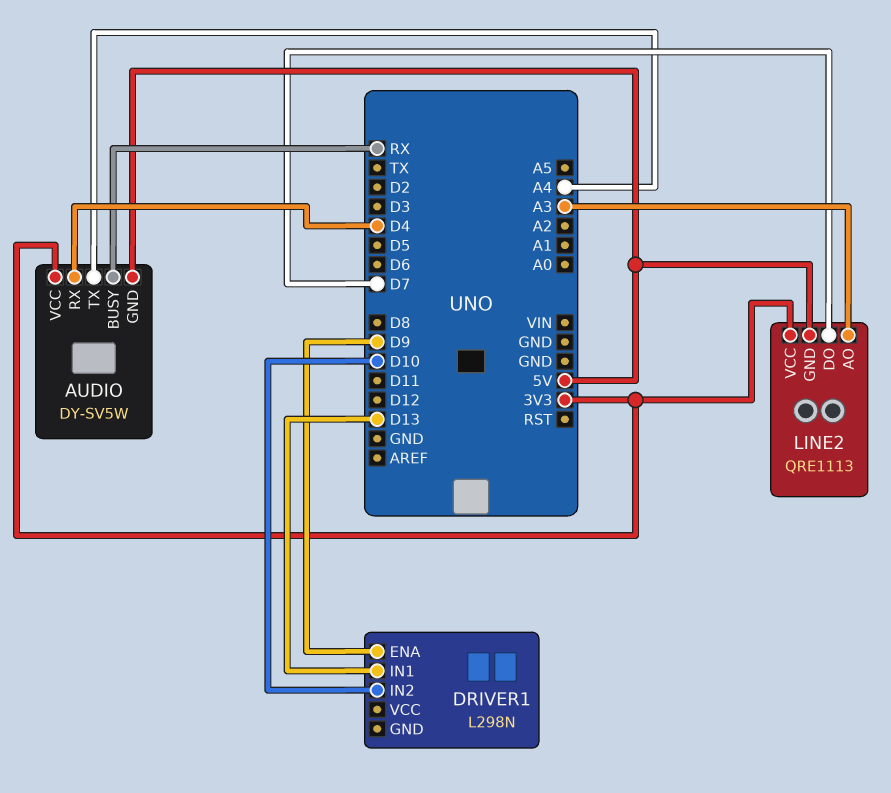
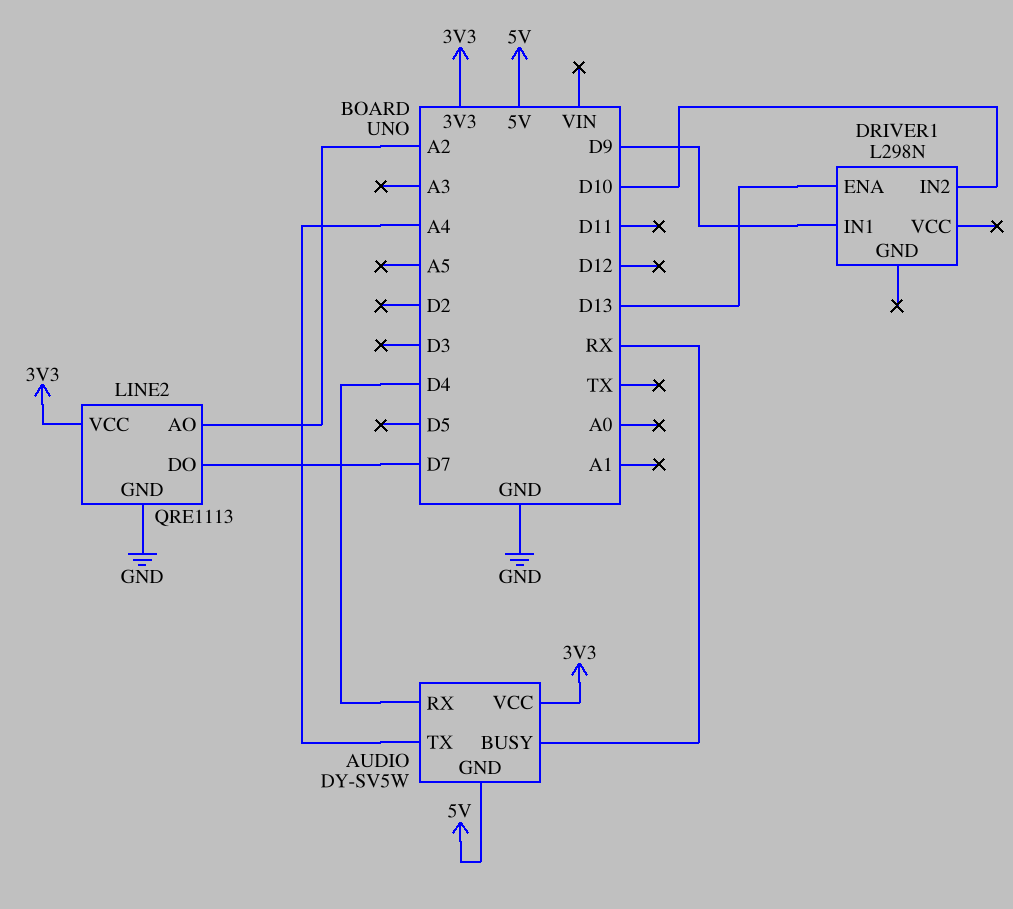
DRIVER1 pin ENA: D9 -> D13
DRIVER1 pin IN1: D13 -> D9
LINE2 pin AO: A3 -> A2
LINE2 pin GND: 5V -> GND

